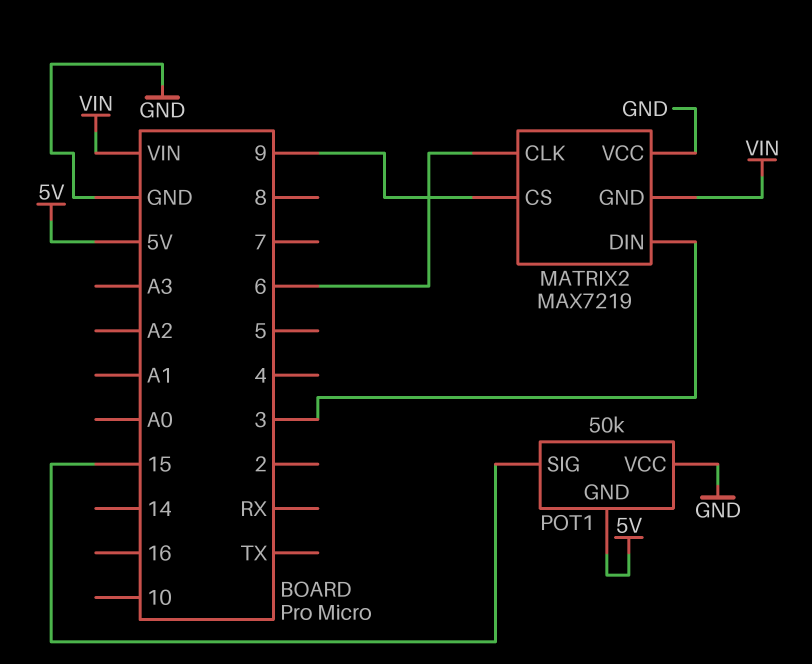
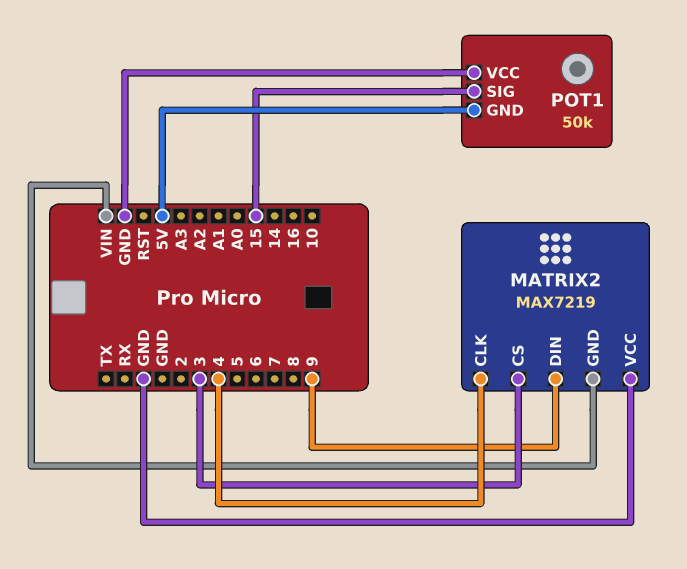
MATRIX2 pin CLK: 6 -> 4
MATRIX2 pin CS: 9 -> 3
MATRIX2 pin DIN: 3 -> 9

